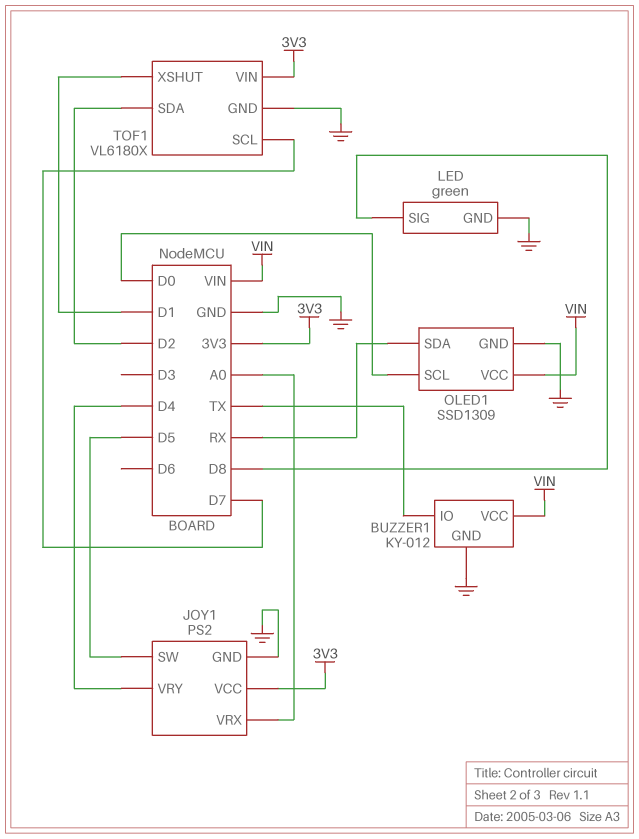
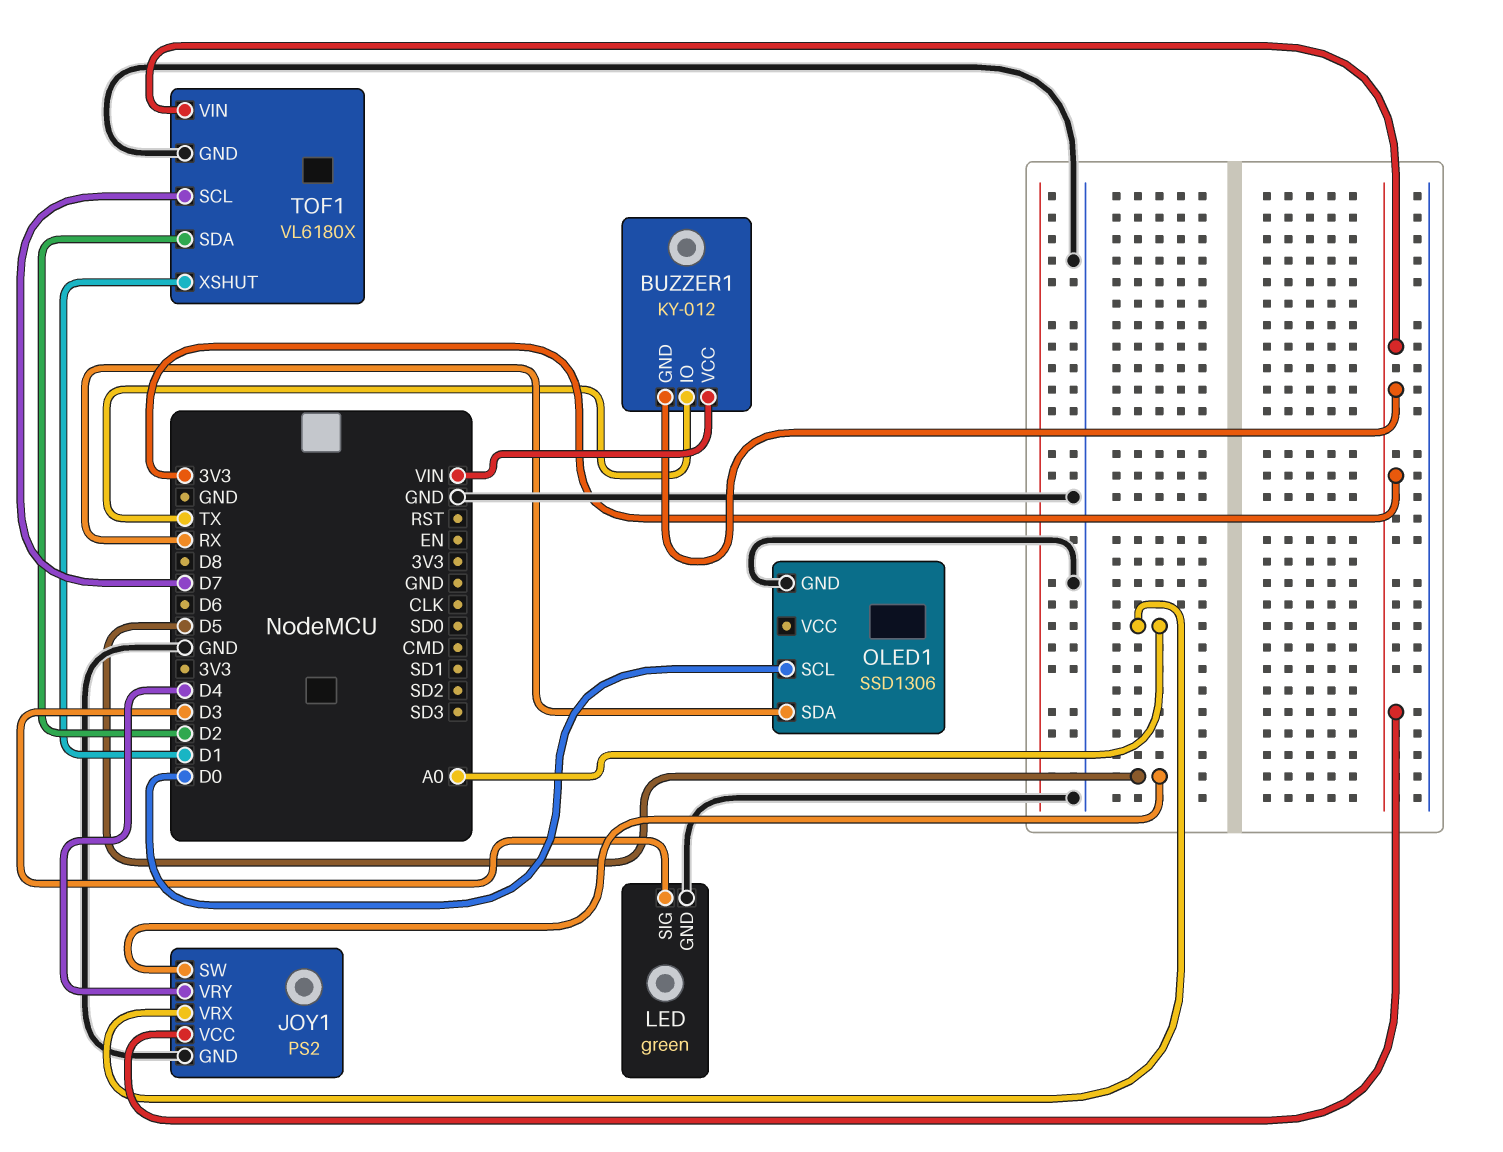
BUZZER1 pin GND: GND -> 3V3
LED pin SIG: D8 -> D3
OLED1: SSD1309 -> SSD1306
OLED1 pin VCC: VIN -> none

